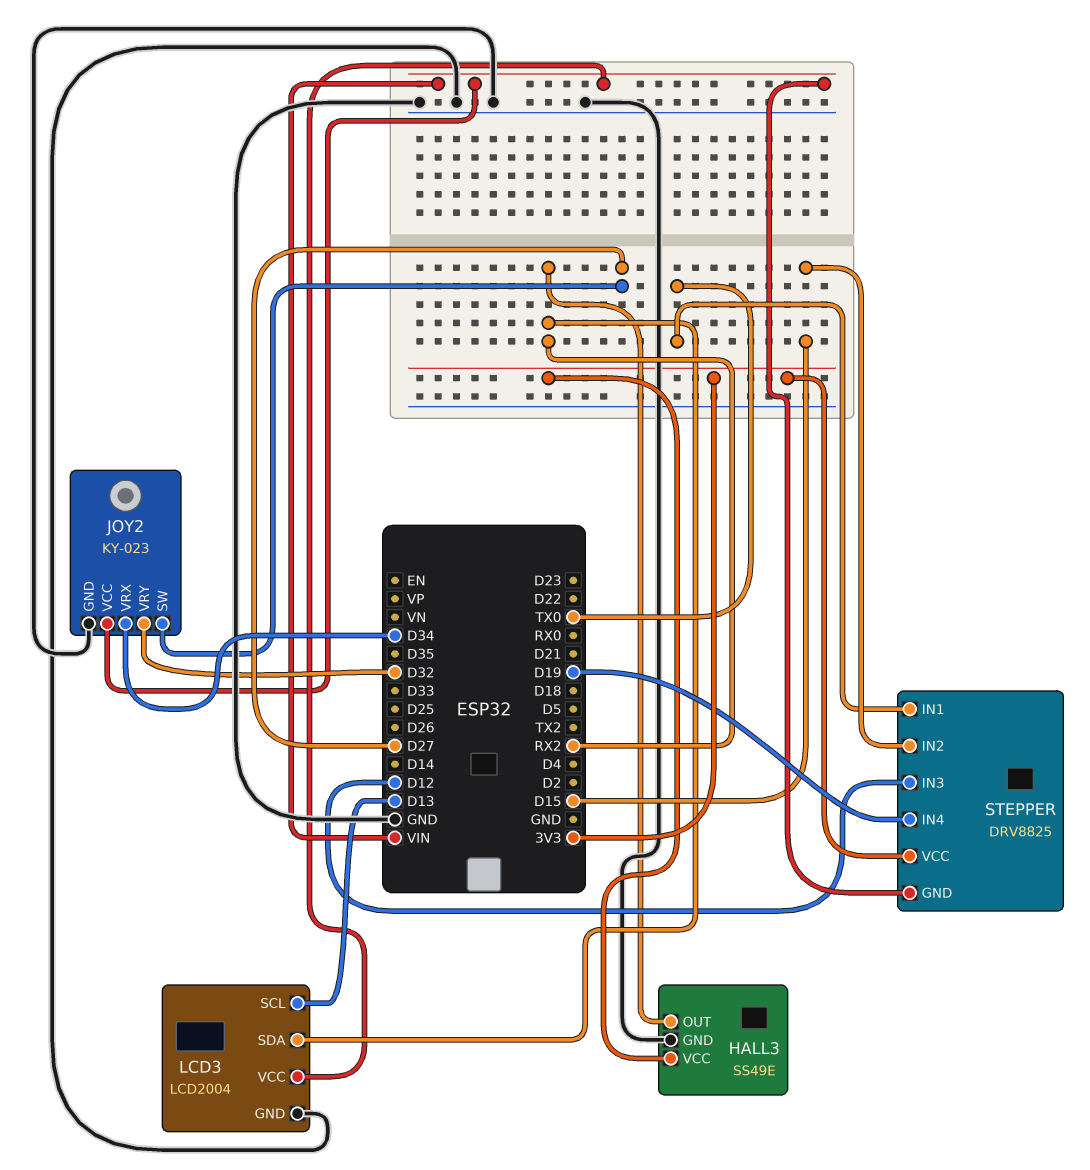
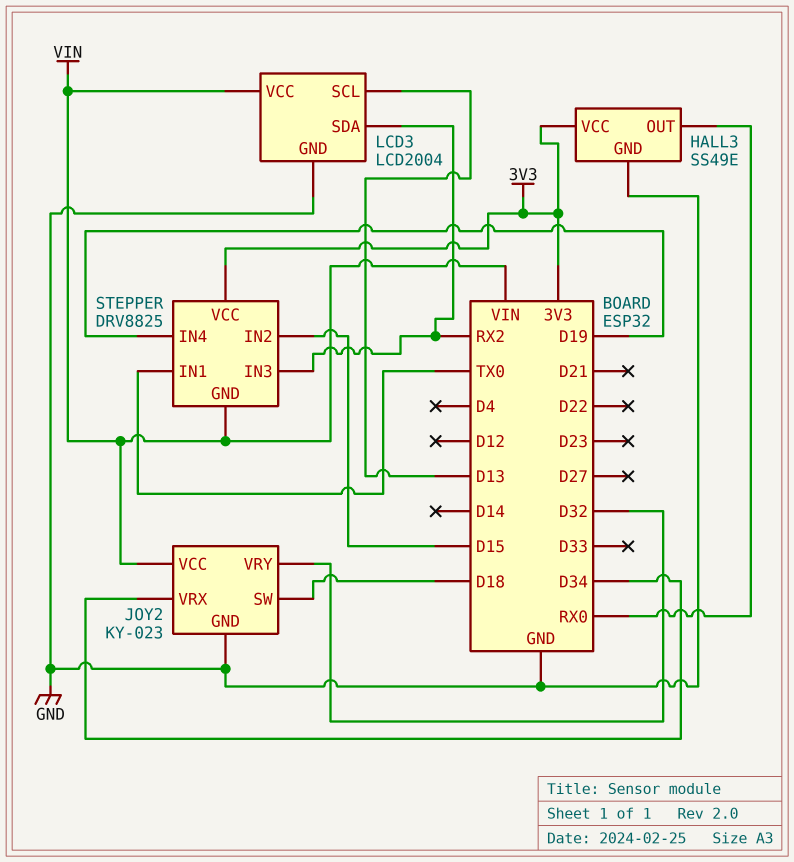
HALL3 pin OUT: RX2 -> RX0
JOY2 pin SW: D27 -> D18
STEPPER pin IN3: D12 -> RX2

